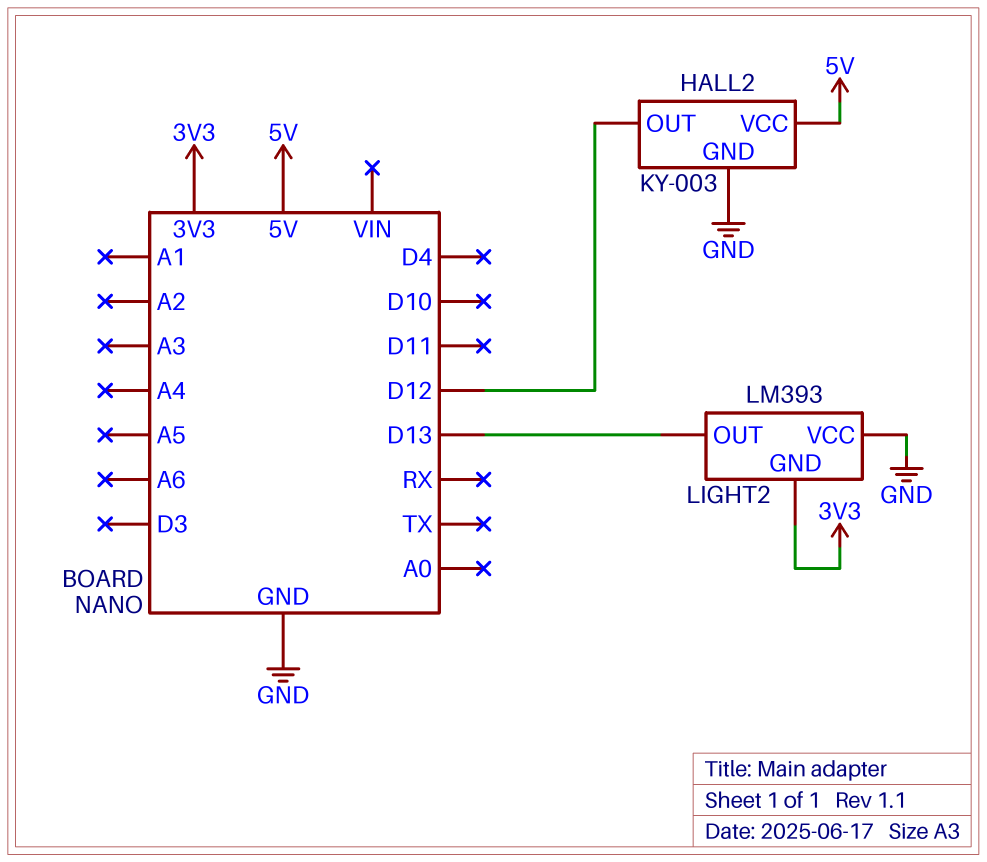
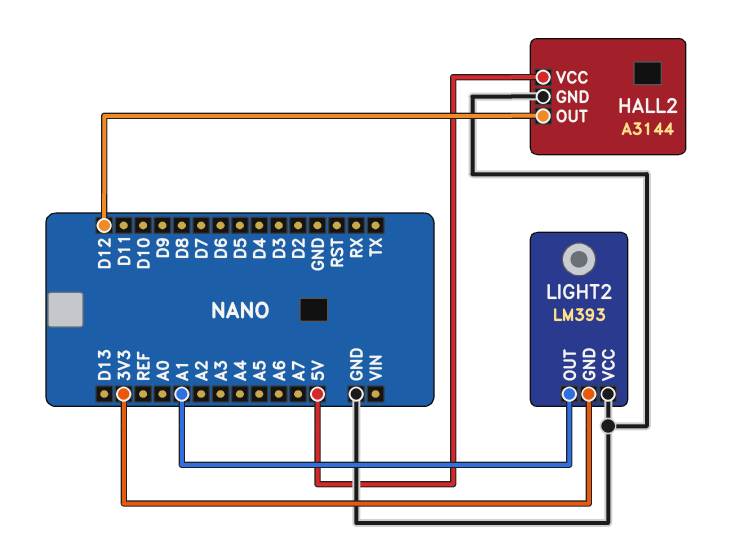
HALL2: KY-003 -> A3144
LIGHT2 pin OUT: D13 -> A1

